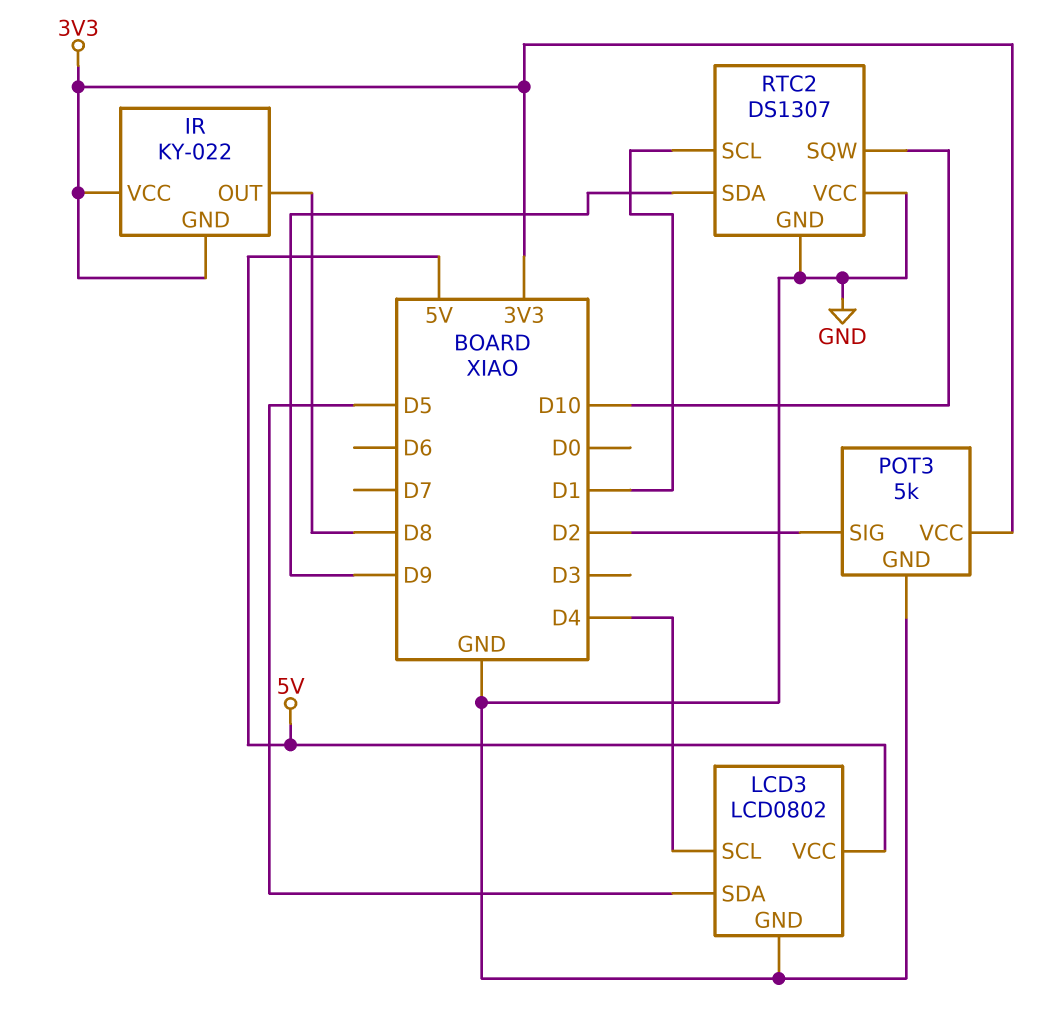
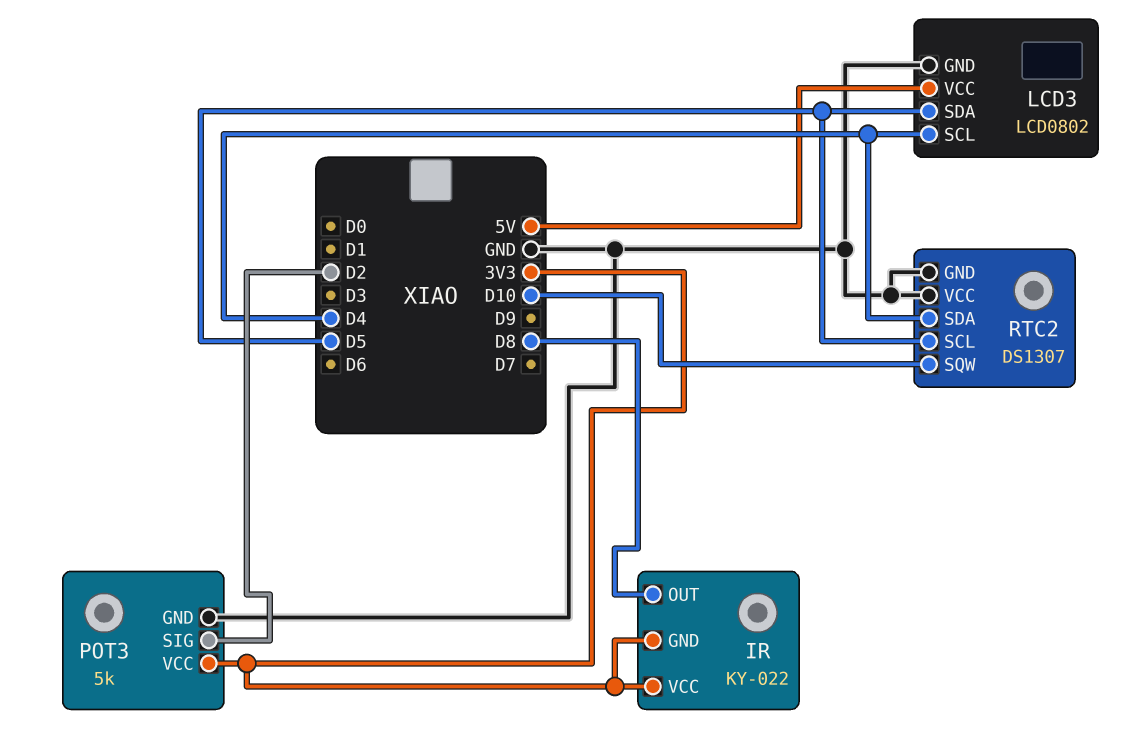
RTC2 pin SCL: D1 -> D5
RTC2 pin SDA: D9 -> D4

